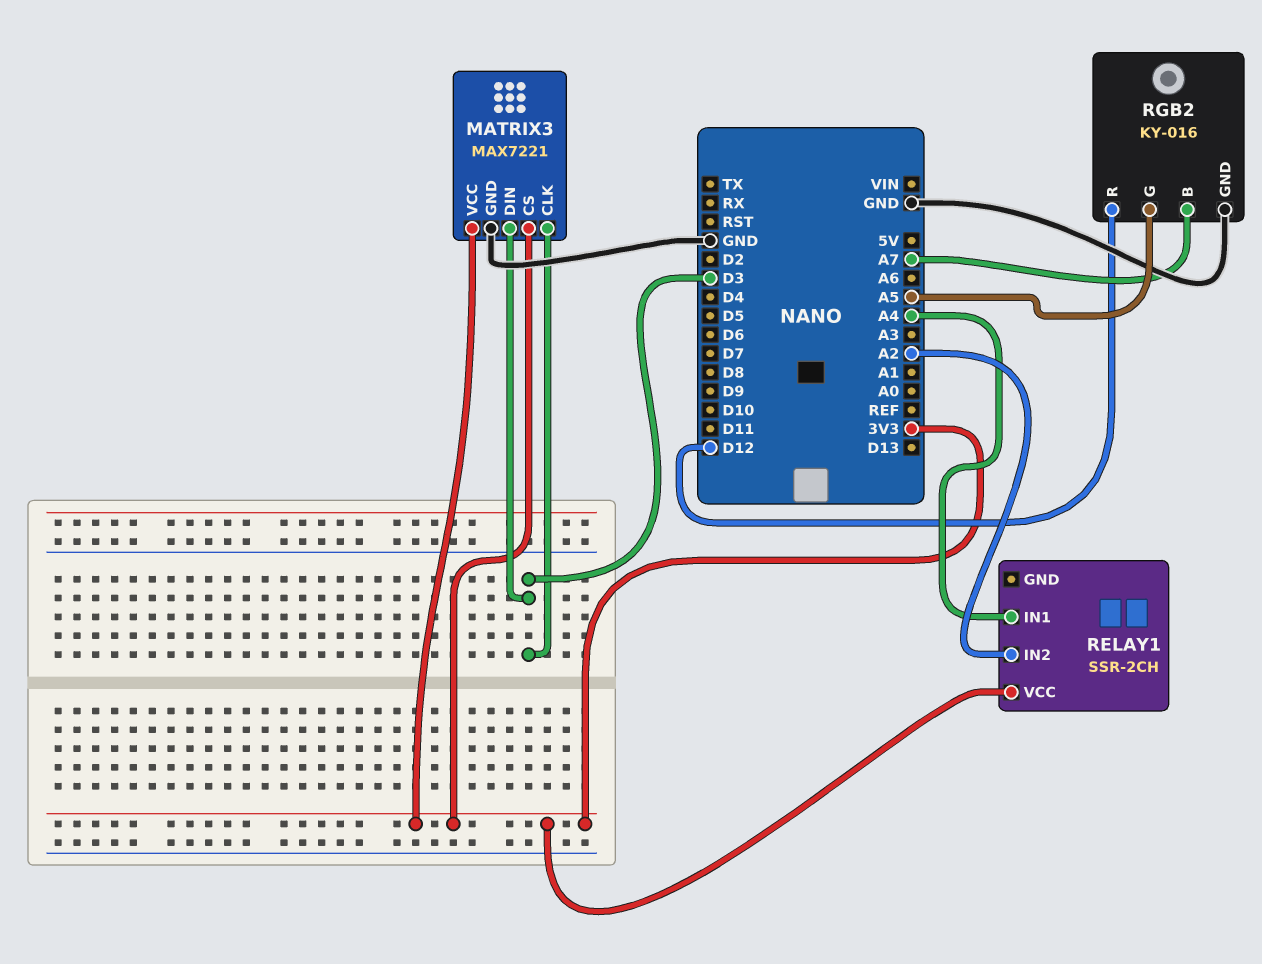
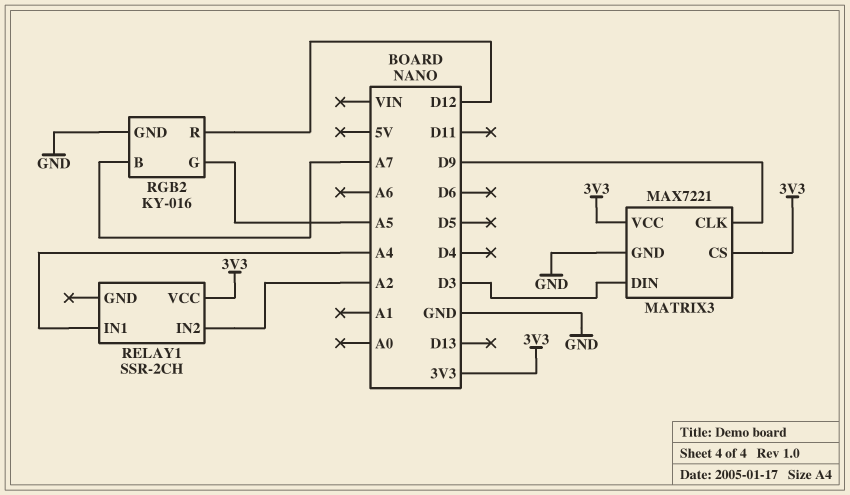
MATRIX3 pin CLK: D3 -> D9

